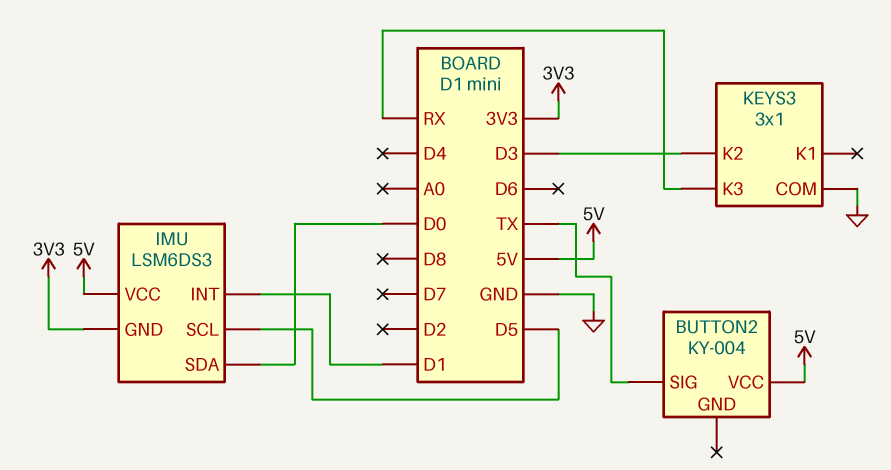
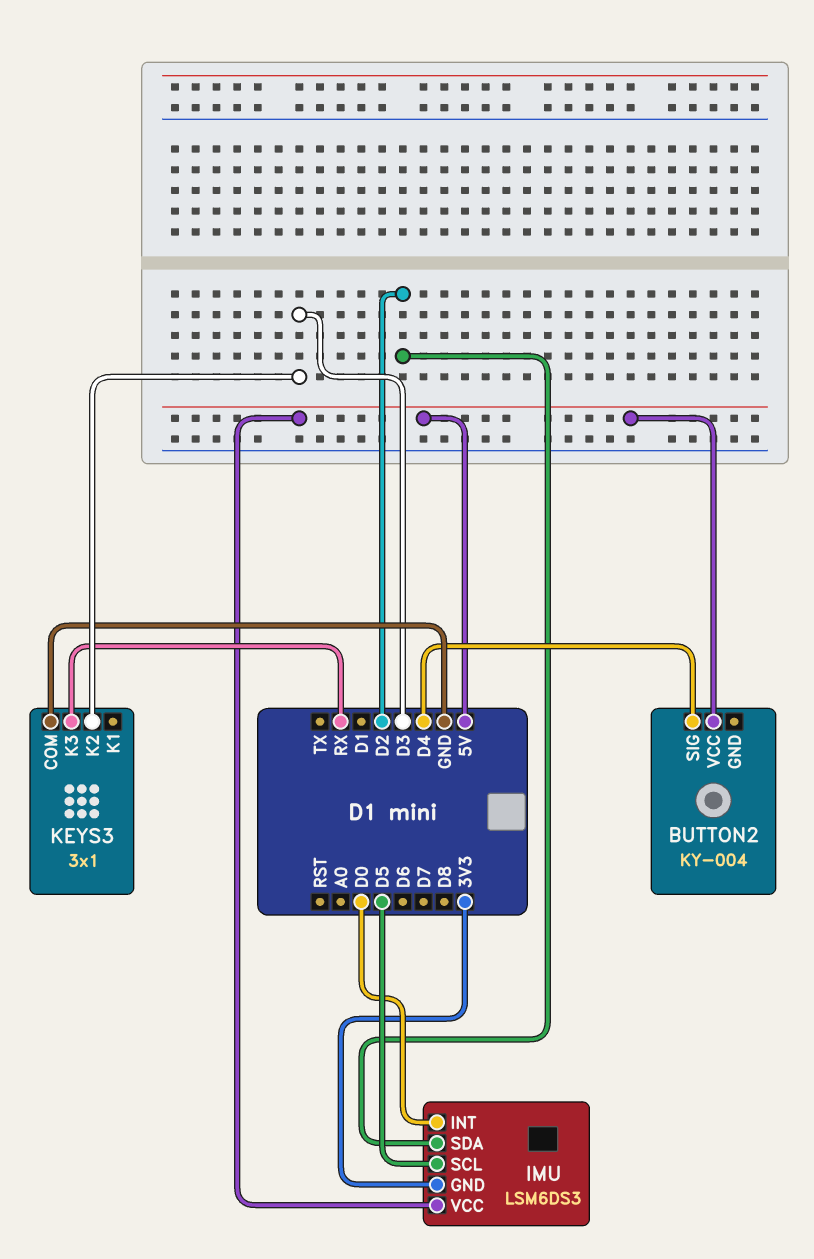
BUTTON2 pin SIG: TX -> D4
IMU pin INT: D1 -> D0
IMU pin SDA: D0 -> D2

